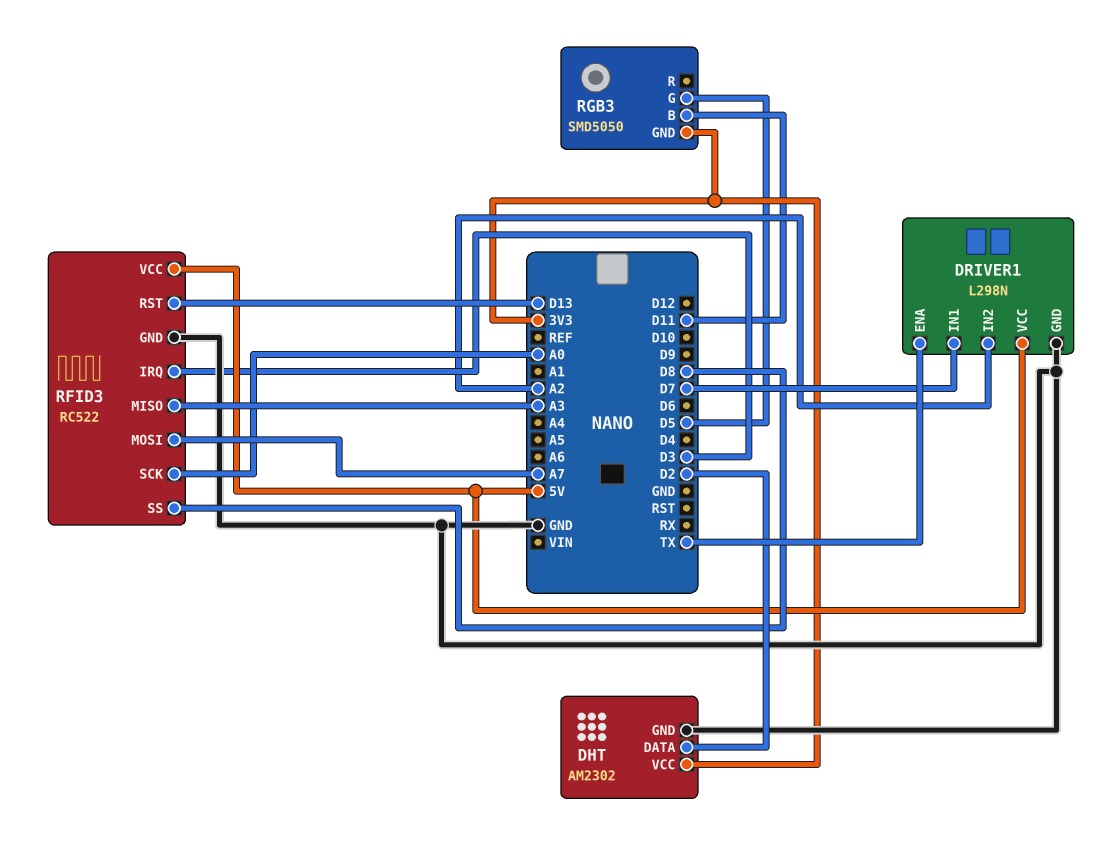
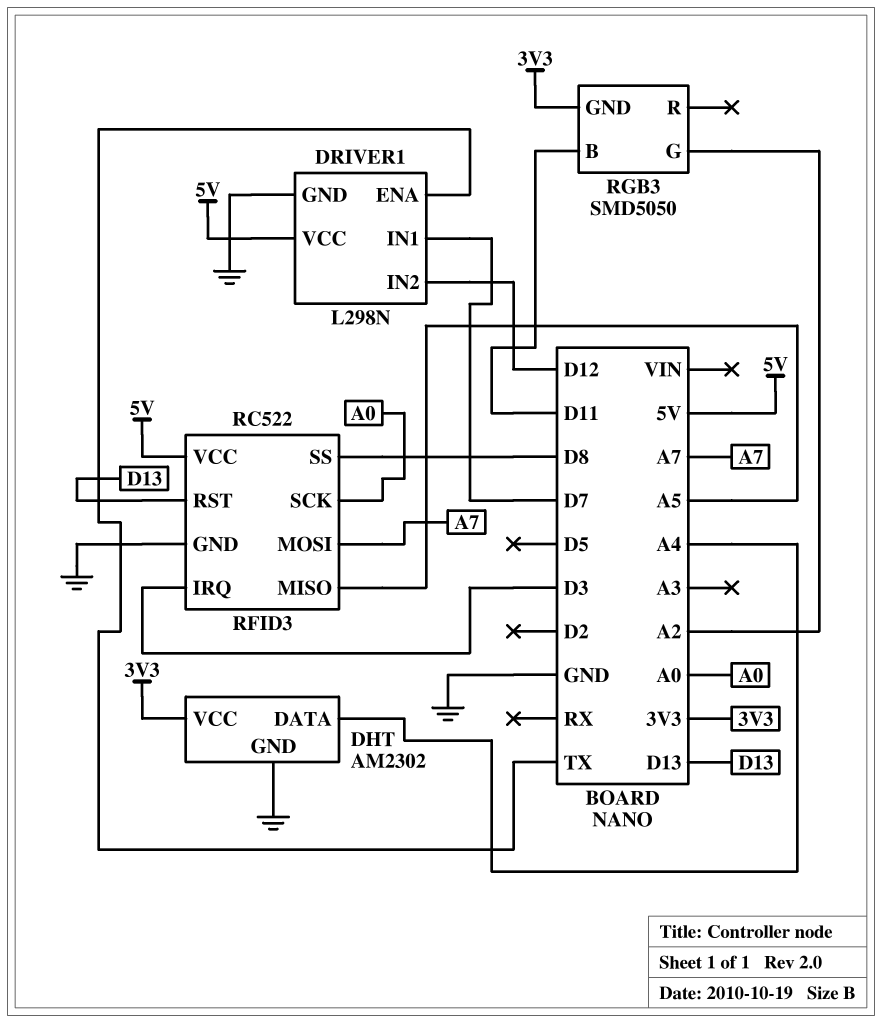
DHT pin DATA: D2 -> A4
DRIVER1 pin IN2: A2 -> D12
RFID3 pin MISO: A3 -> A5
RGB3 pin G: D5 -> A2

